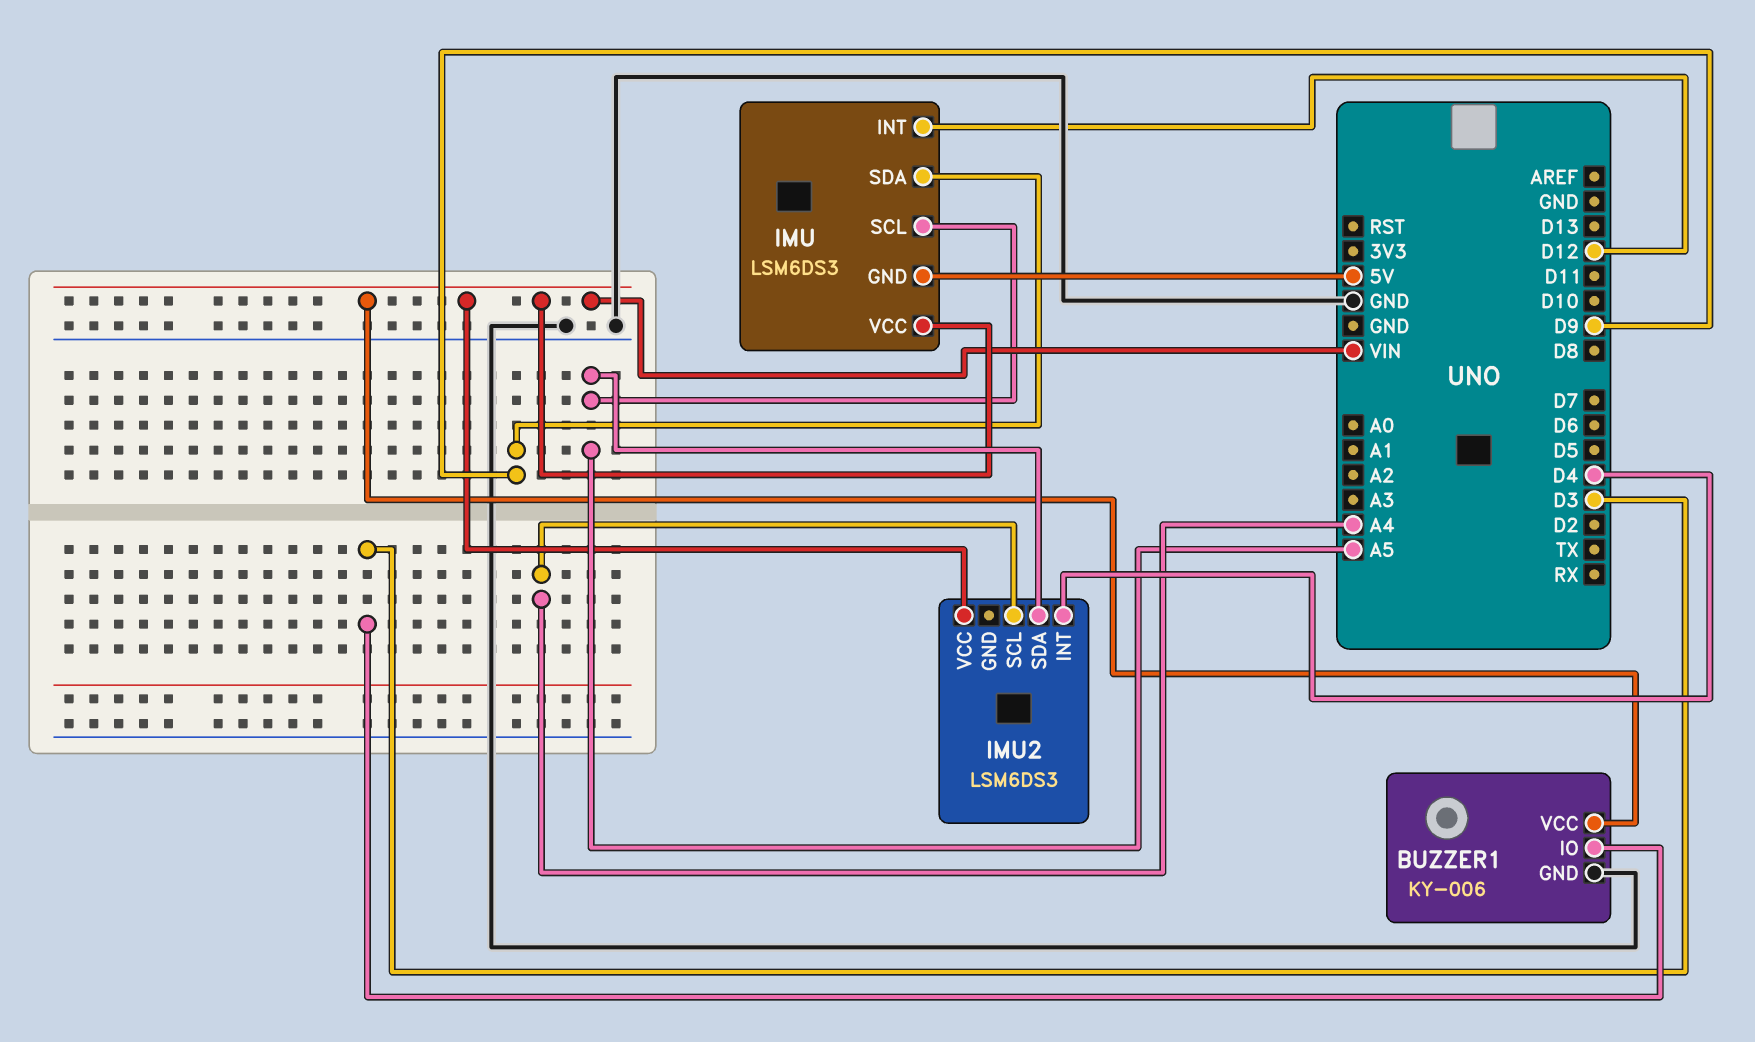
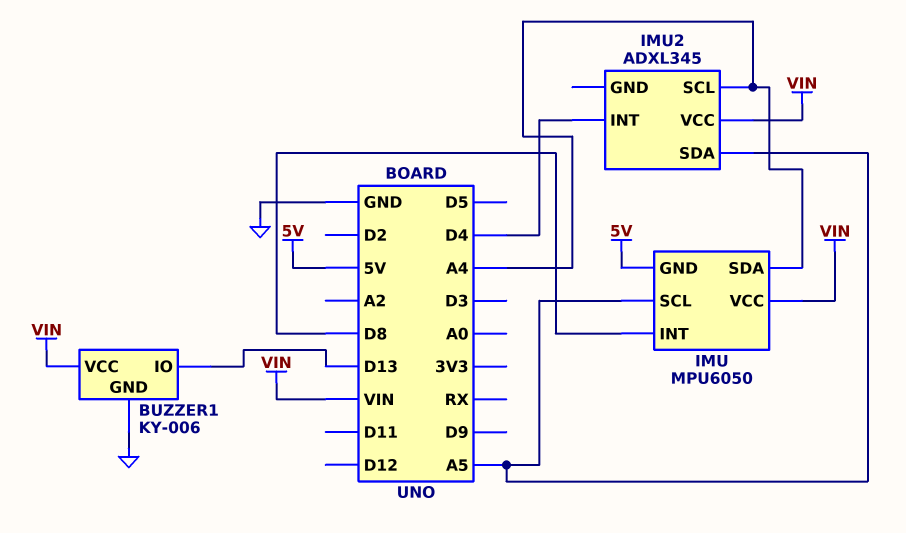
BUZZER1 pin IO: D3 -> D13
IMU: LSM6DS3 -> MPU6050
IMU pin INT: D12 -> D8
IMU pin SDA: D9 -> A4
IMU2: LSM6DS3 -> ADXL345

